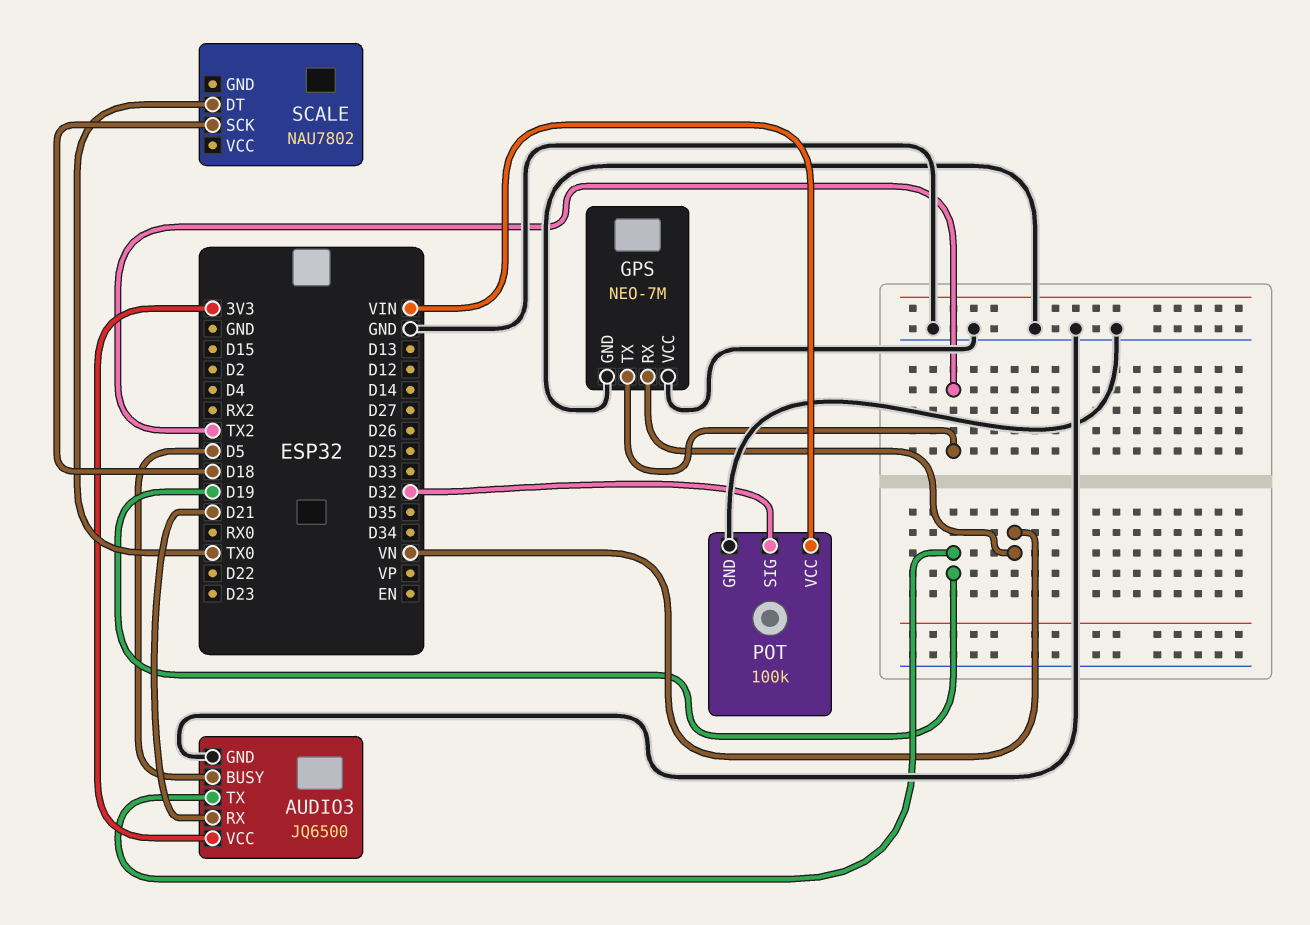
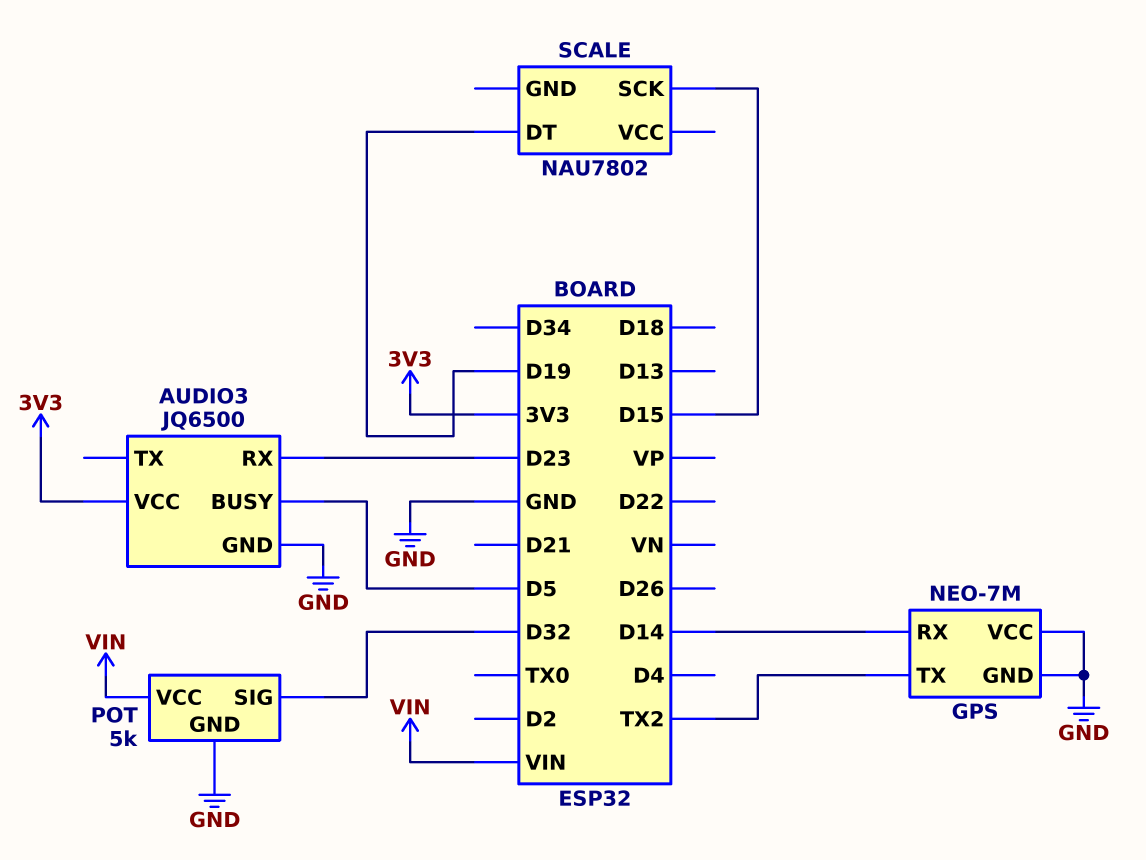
AUDIO3 pin RX: D21 -> D23
AUDIO3 pin TX: D19 -> none
GPS pin RX: VN -> D14
POT: 100k -> 5k
SCALE pin DT: TX0 -> D19
SCALE pin SCK: D18 -> D15

